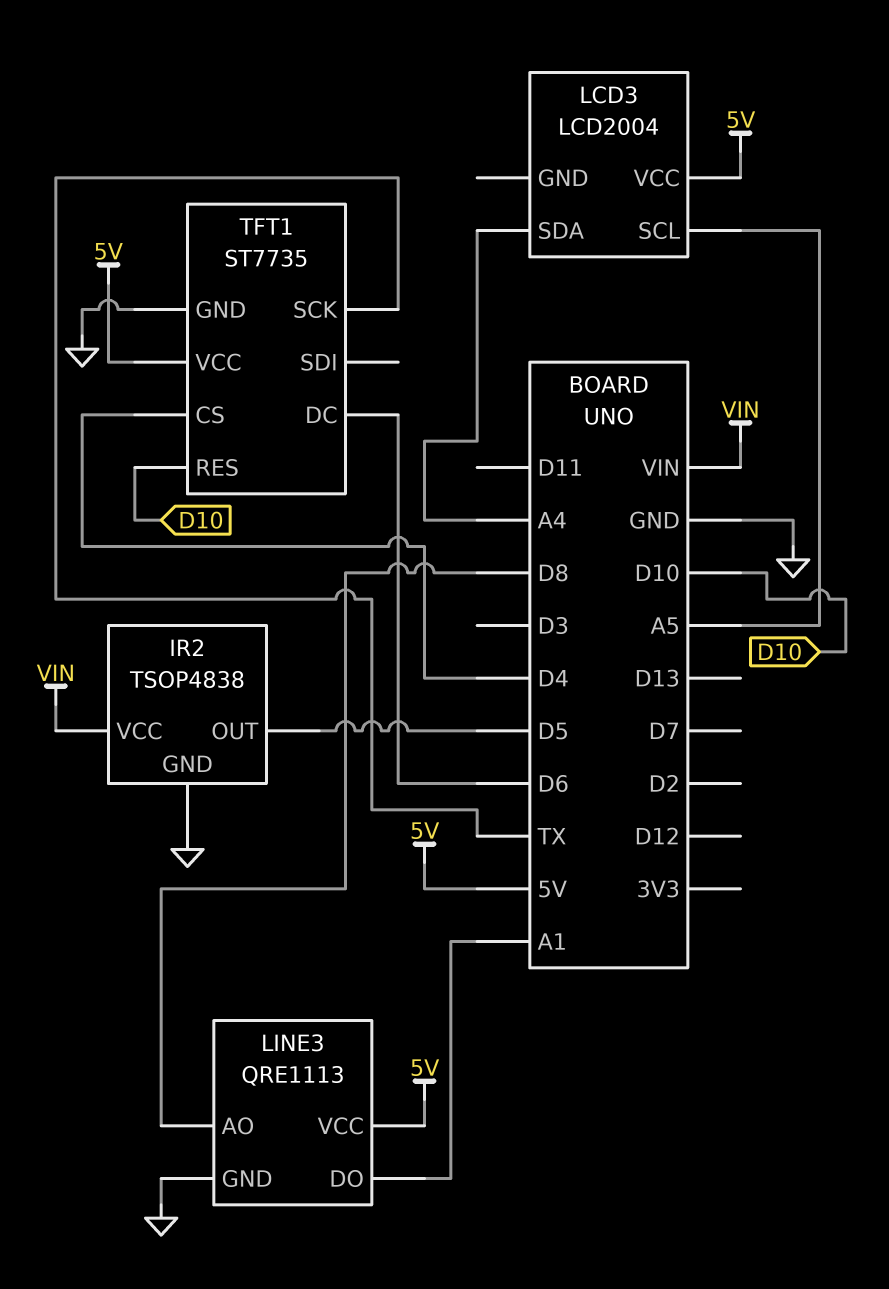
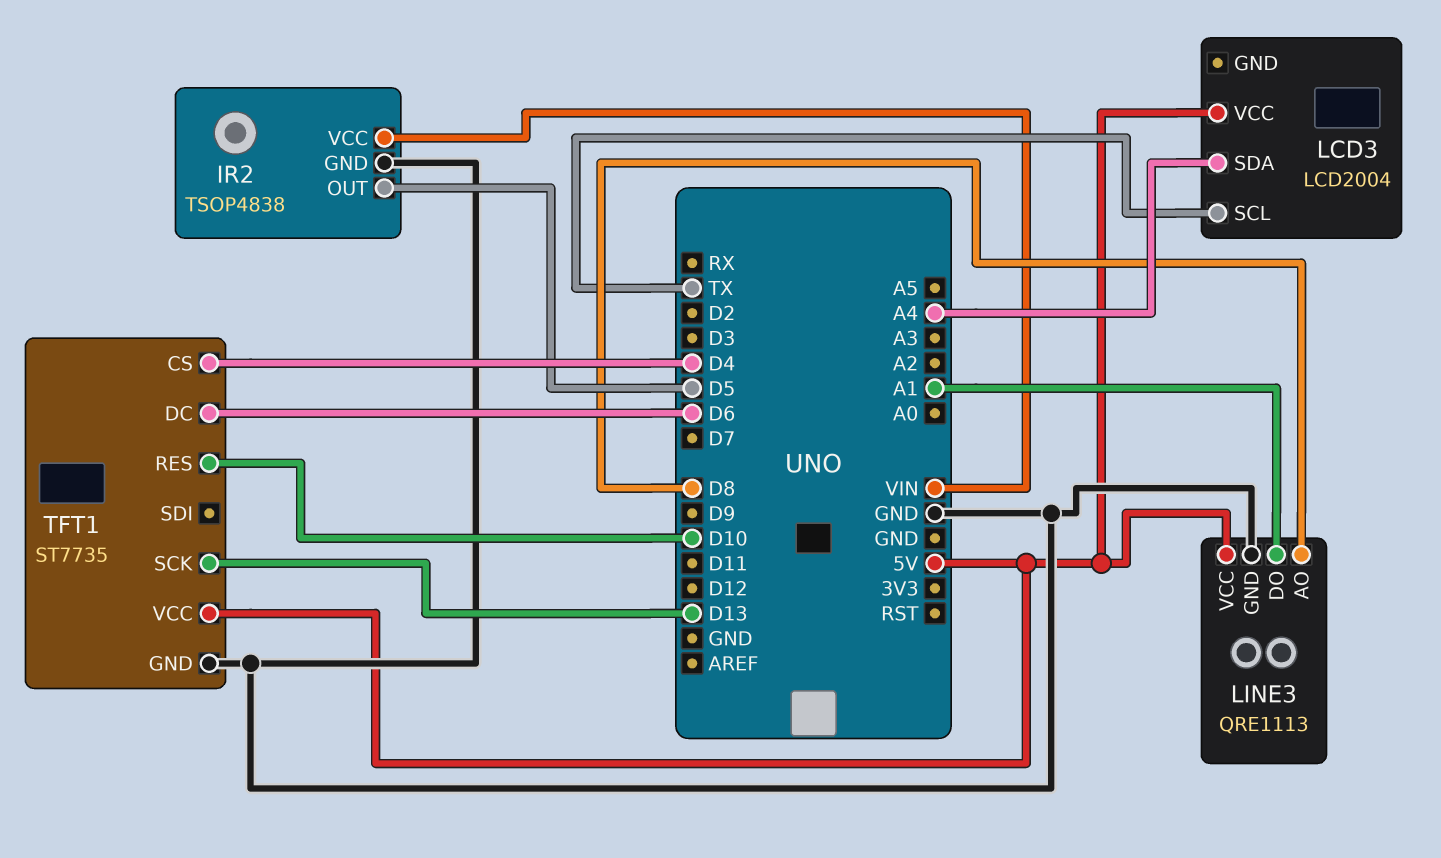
LCD3 pin SCL: A5 -> TX
TFT1 pin SCK: TX -> D13

